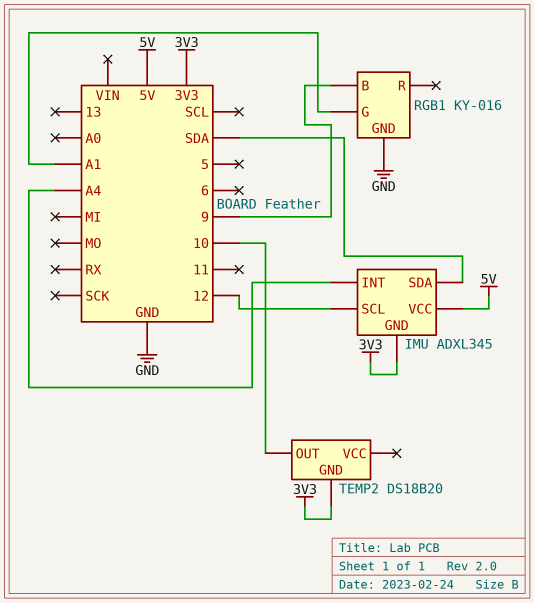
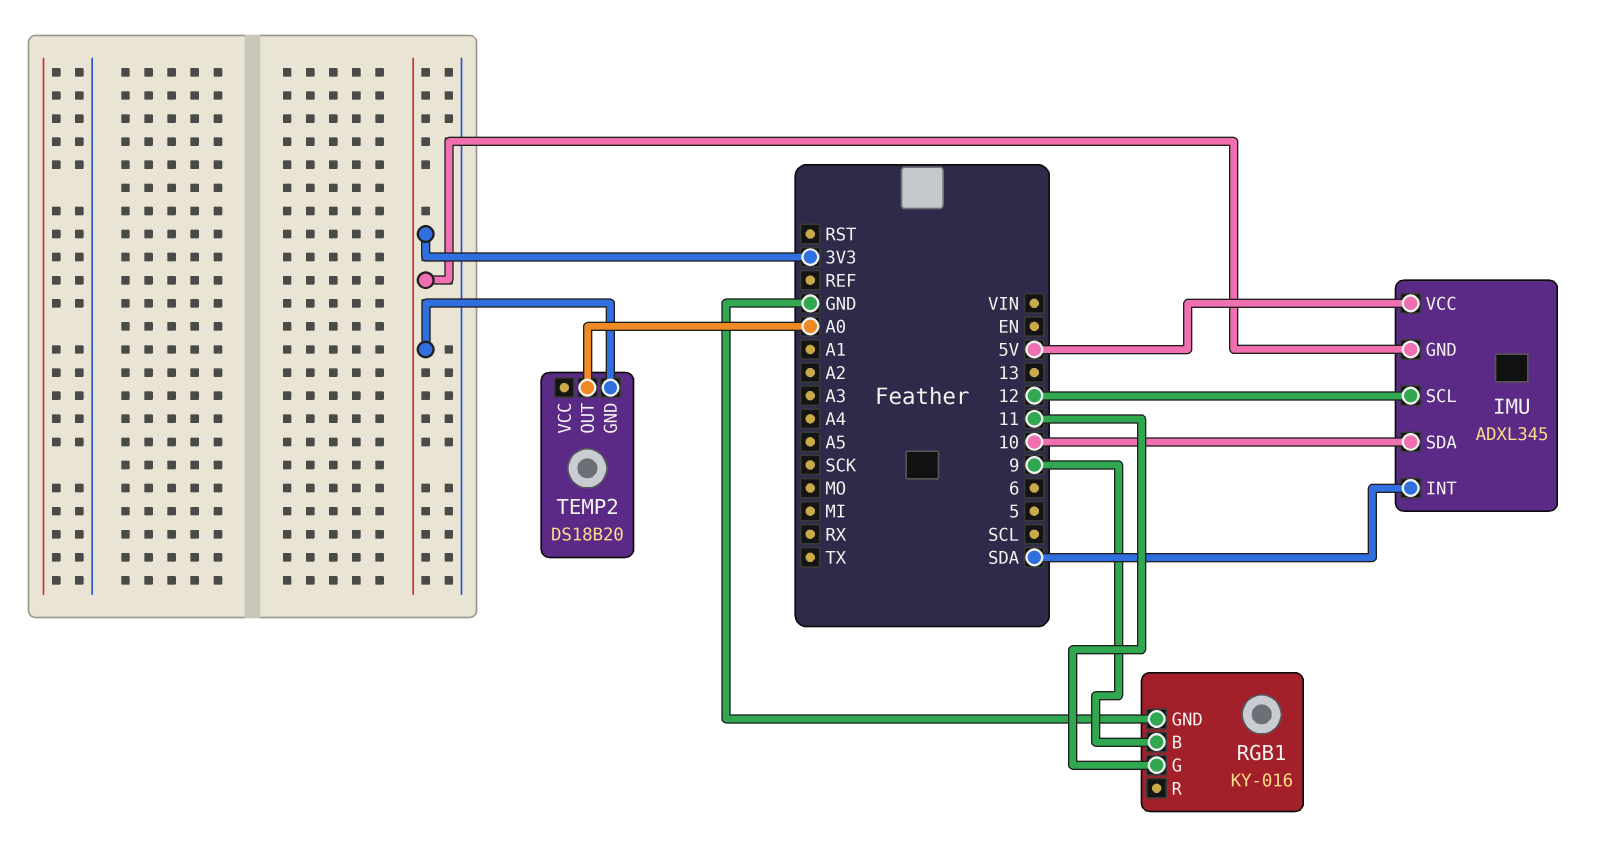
IMU pin INT: A4 -> SDA
IMU pin SDA: SDA -> 10
RGB1 pin G: A1 -> 11
TEMP2 pin OUT: 10 -> A0

